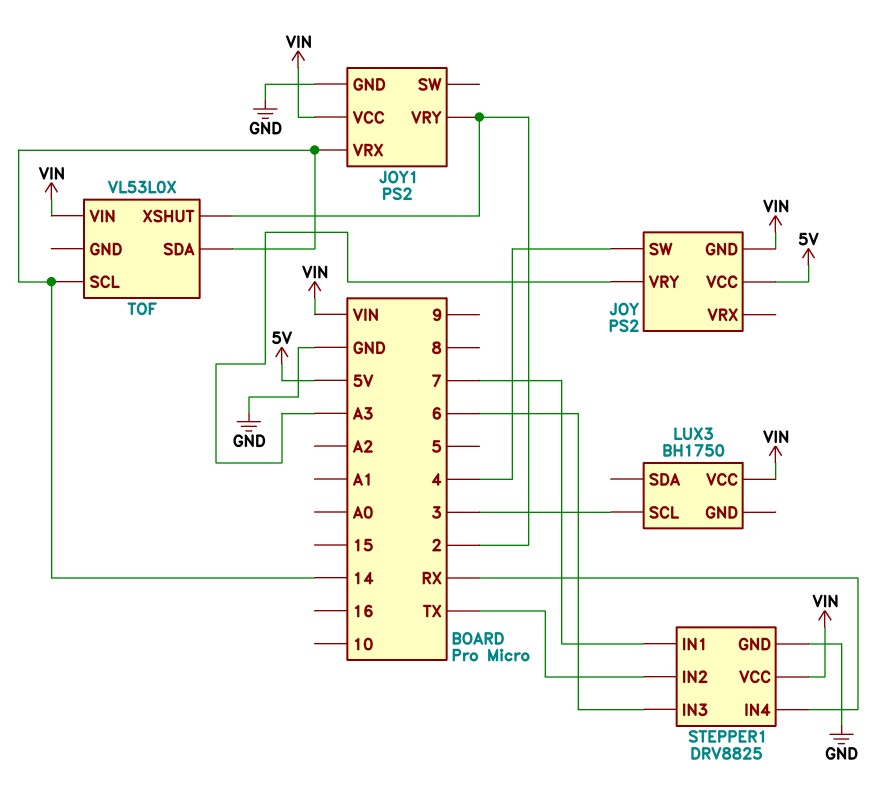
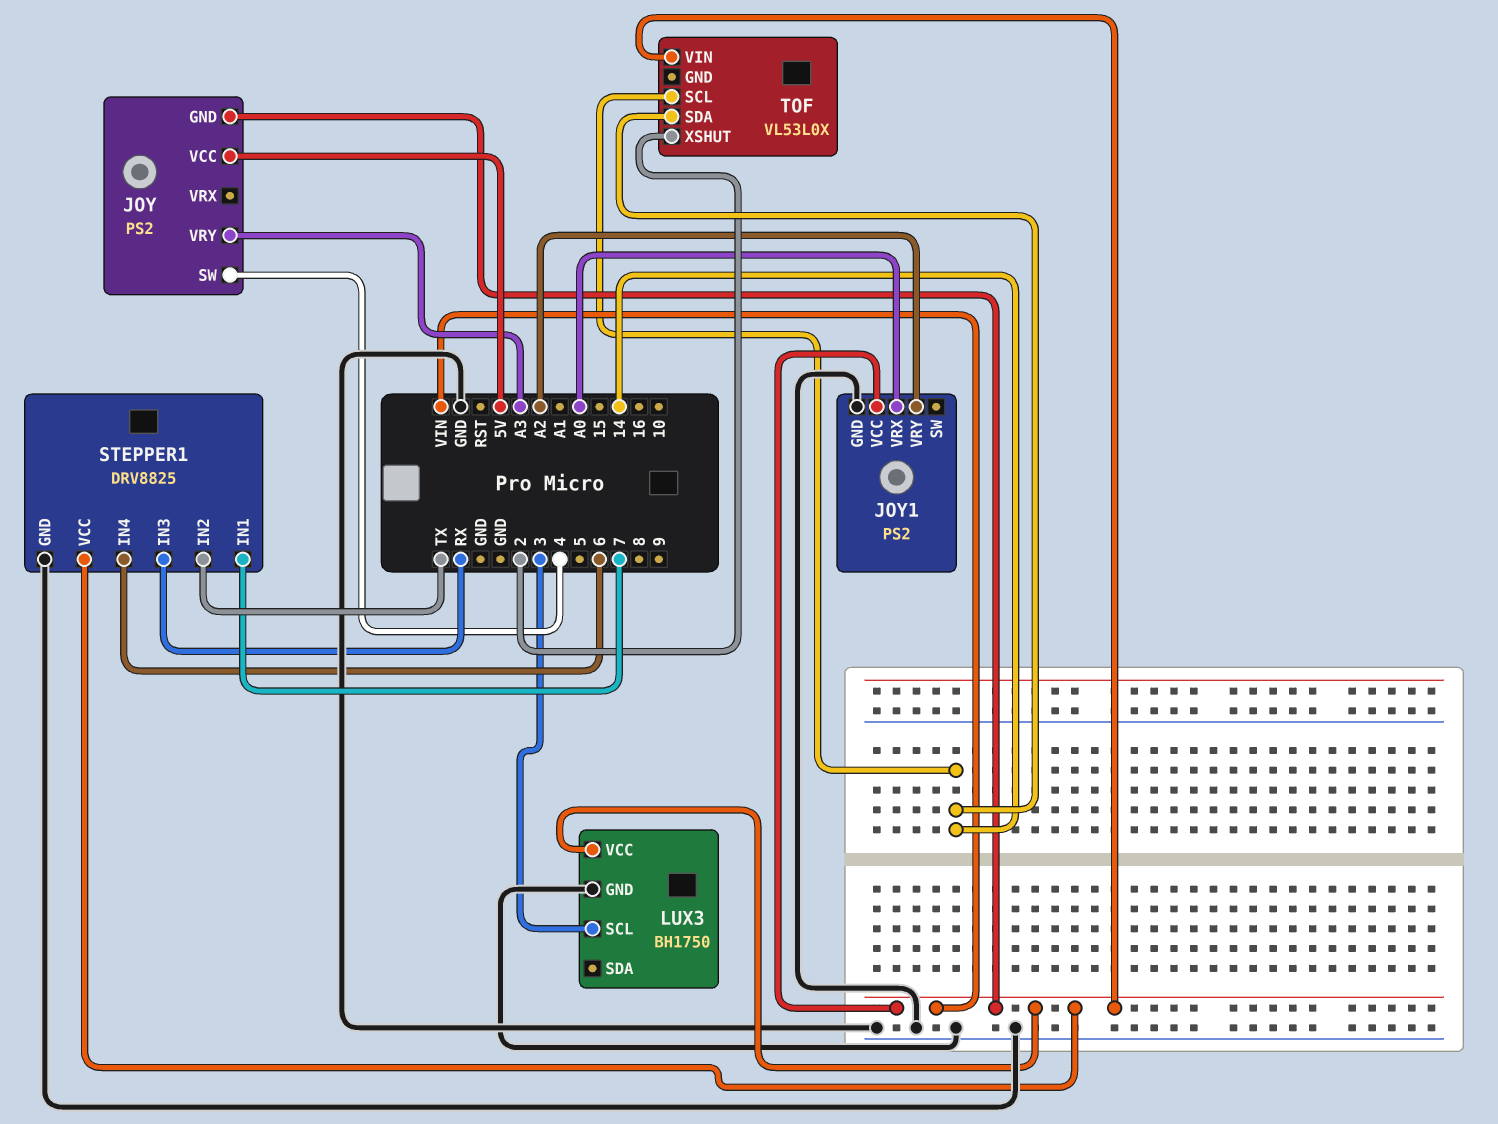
JOY1 pin VRX: 14 -> A0
JOY1 pin VRY: 2 -> A2
LUX3 pin GND: none -> GND
STEPPER1 pin IN3: 6 -> RX
STEPPER1 pin IN4: RX -> 6

